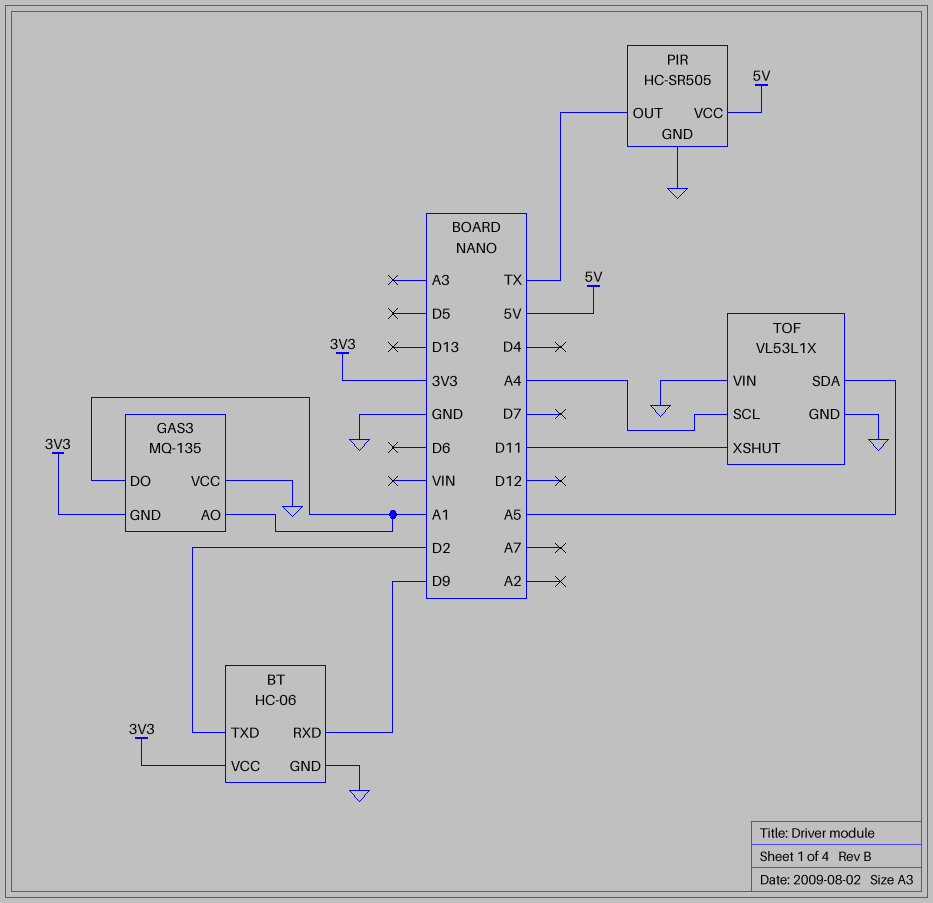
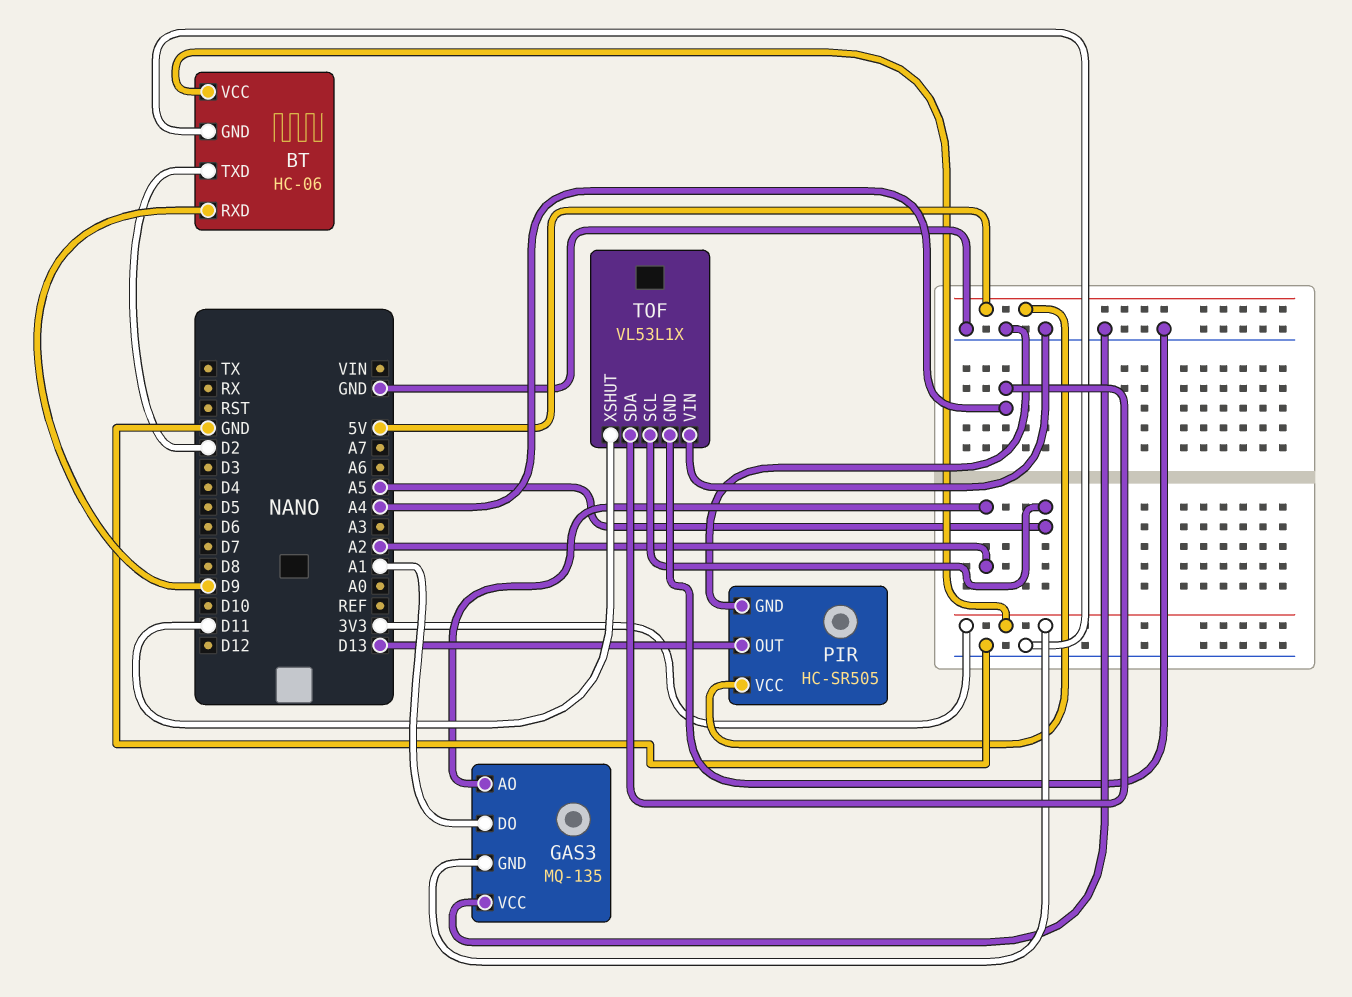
GAS3 pin AO: A1 -> A2
PIR pin OUT: TX -> D13
TOF pin SCL: A4 -> A5
TOF pin SDA: A5 -> A4

